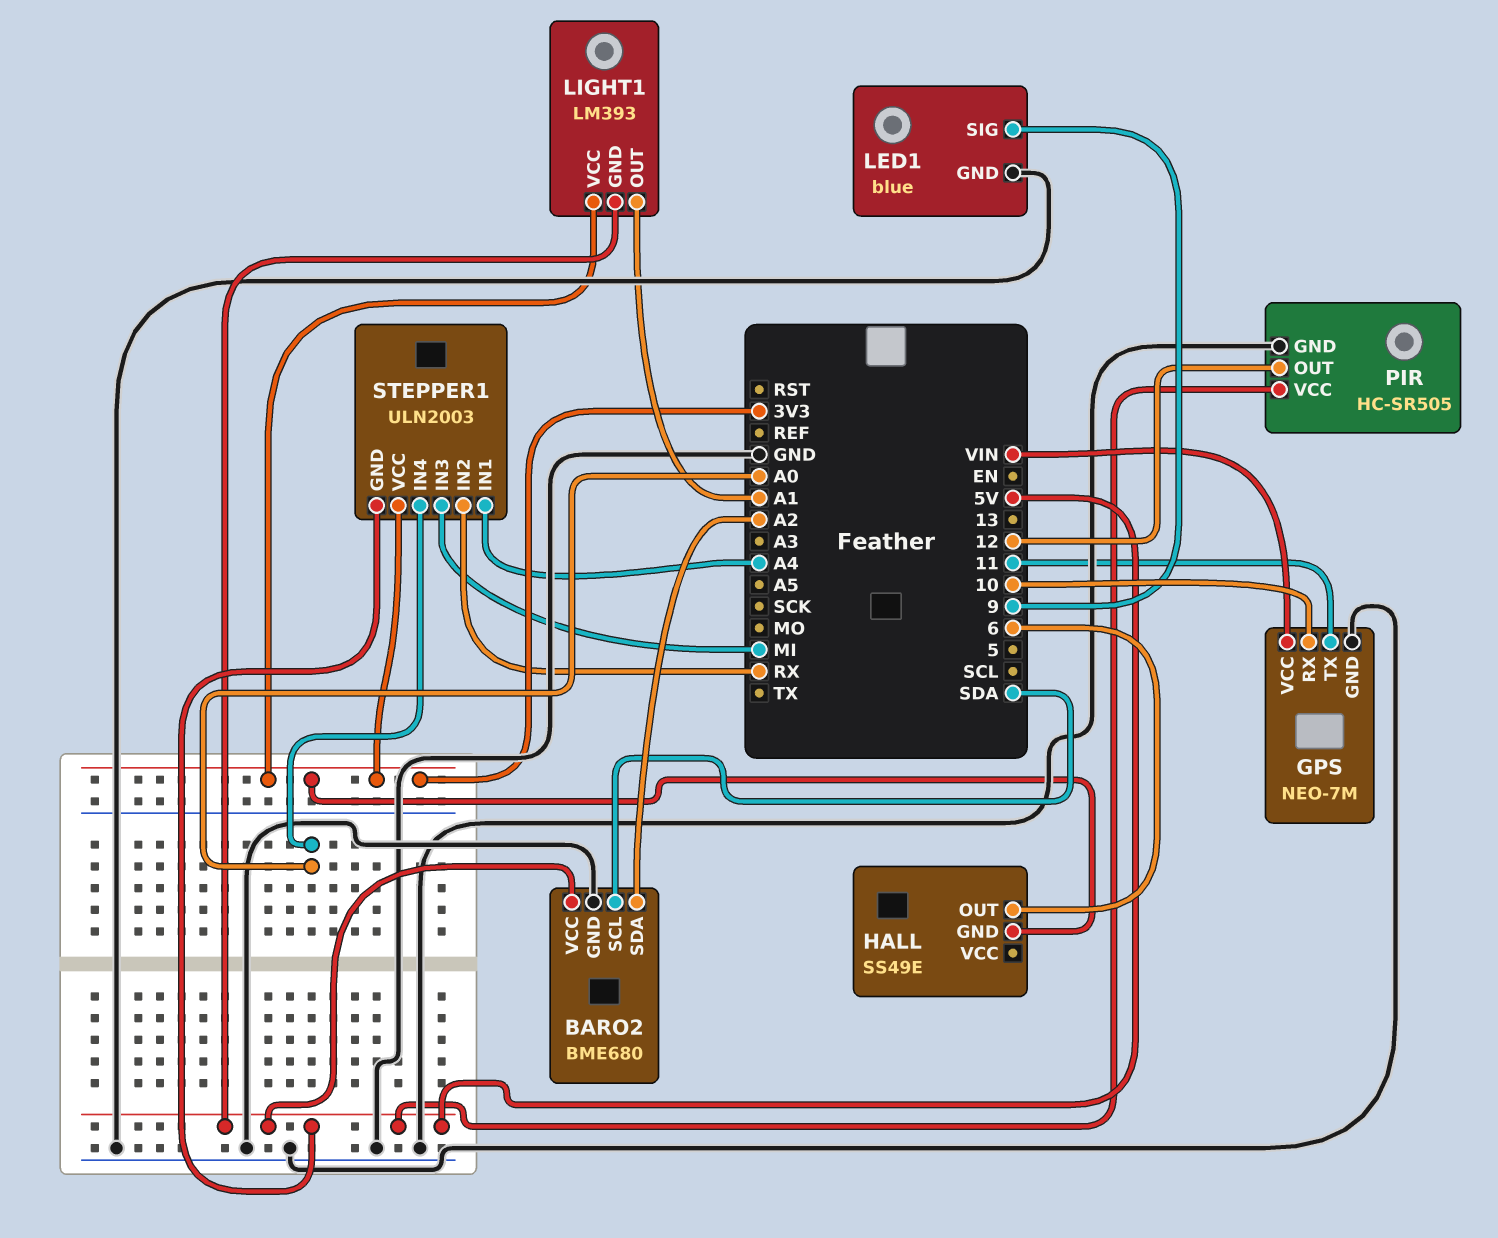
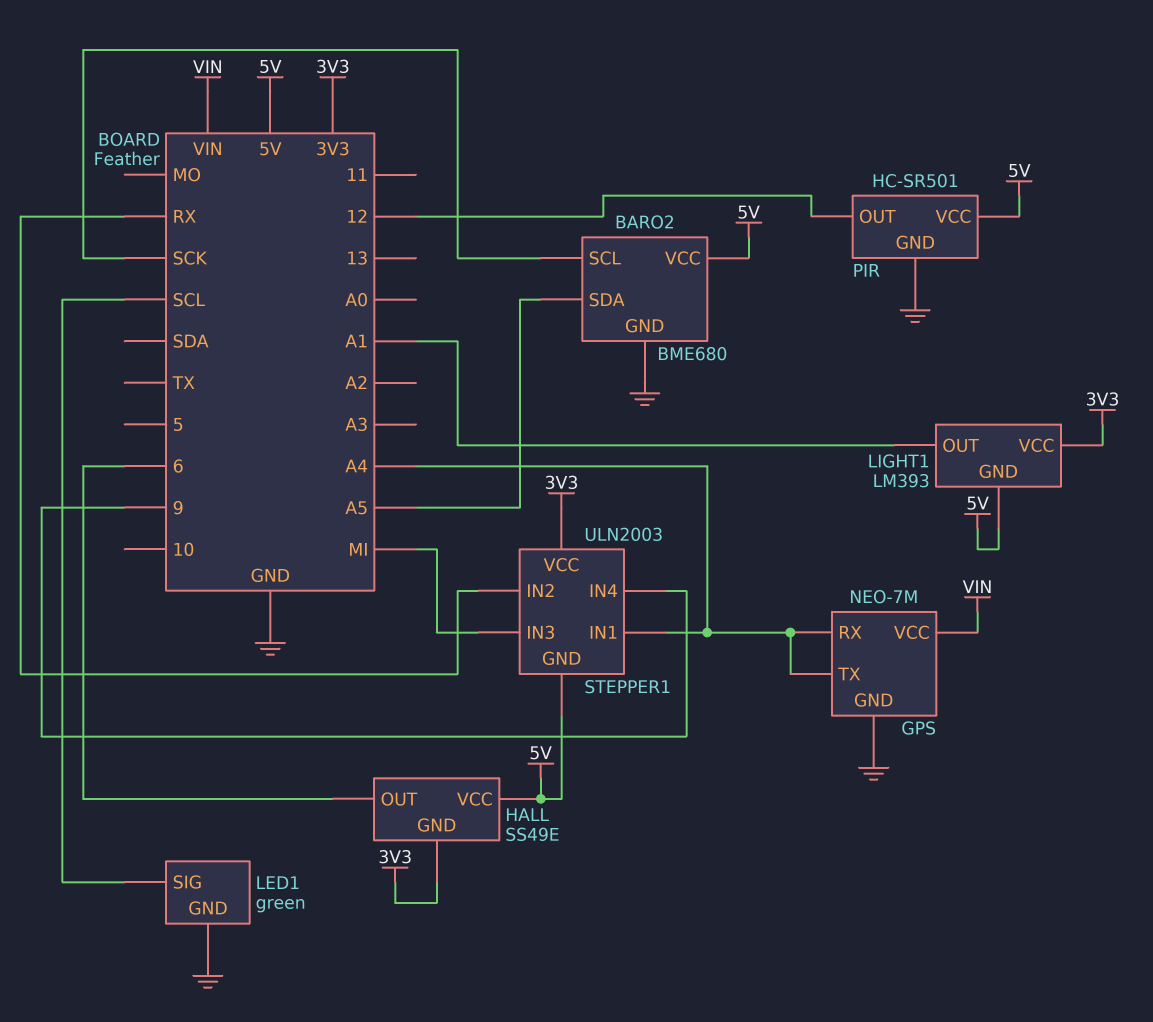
BARO2 pin SCL: SDA -> SCK
BARO2 pin SDA: A2 -> A5
GPS pin RX: 10 -> A4
GPS pin TX: 11 -> A4
HALL pin VCC: none -> 5V
LED1: blue -> green
LED1 pin SIG: 9 -> SCL
PIR: HC-SR505 -> HC-SR501
STEPPER1 pin IN4: A0 -> 9

